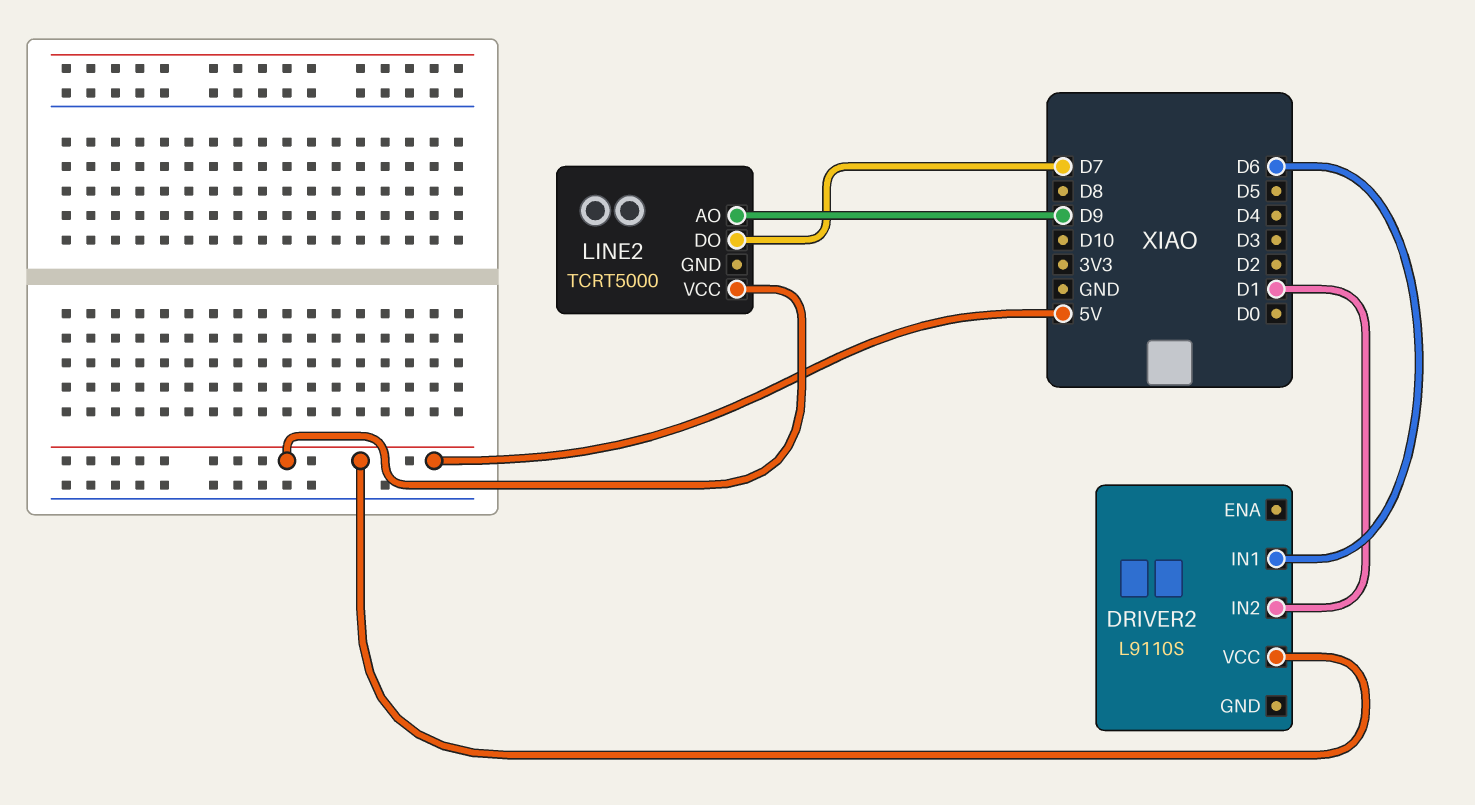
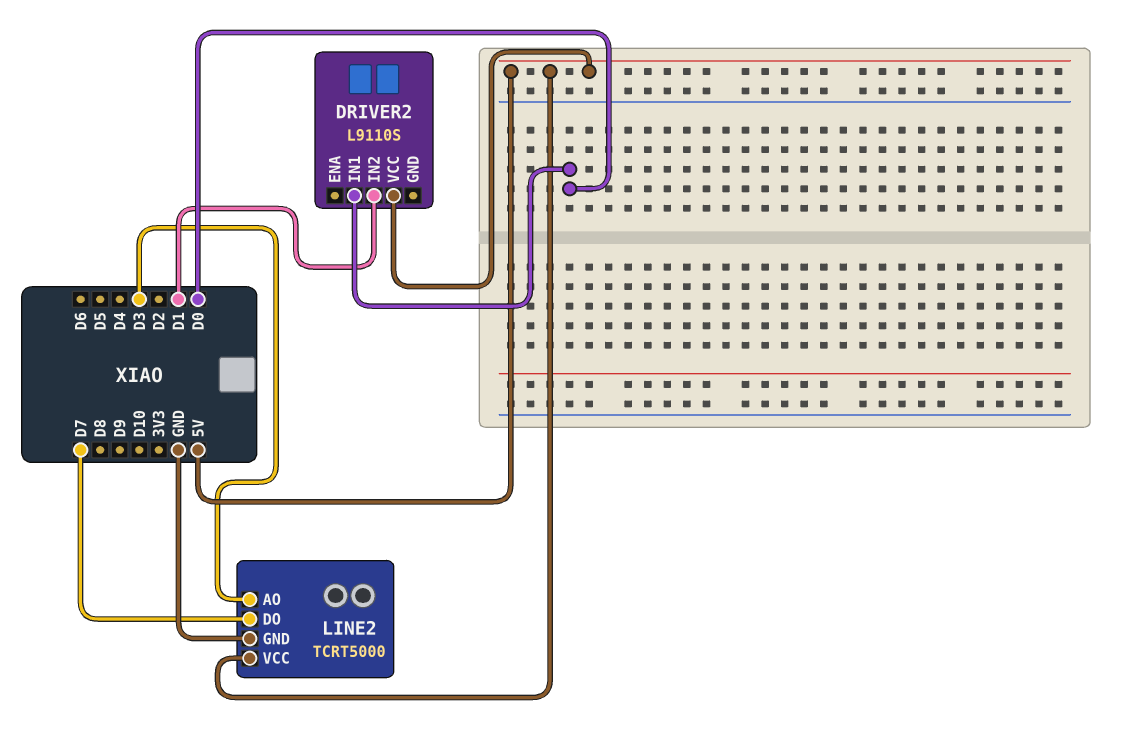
DRIVER2 pin IN1: D6 -> D0
LINE2 pin AO: D9 -> D3
LINE2 pin GND: none -> GND

